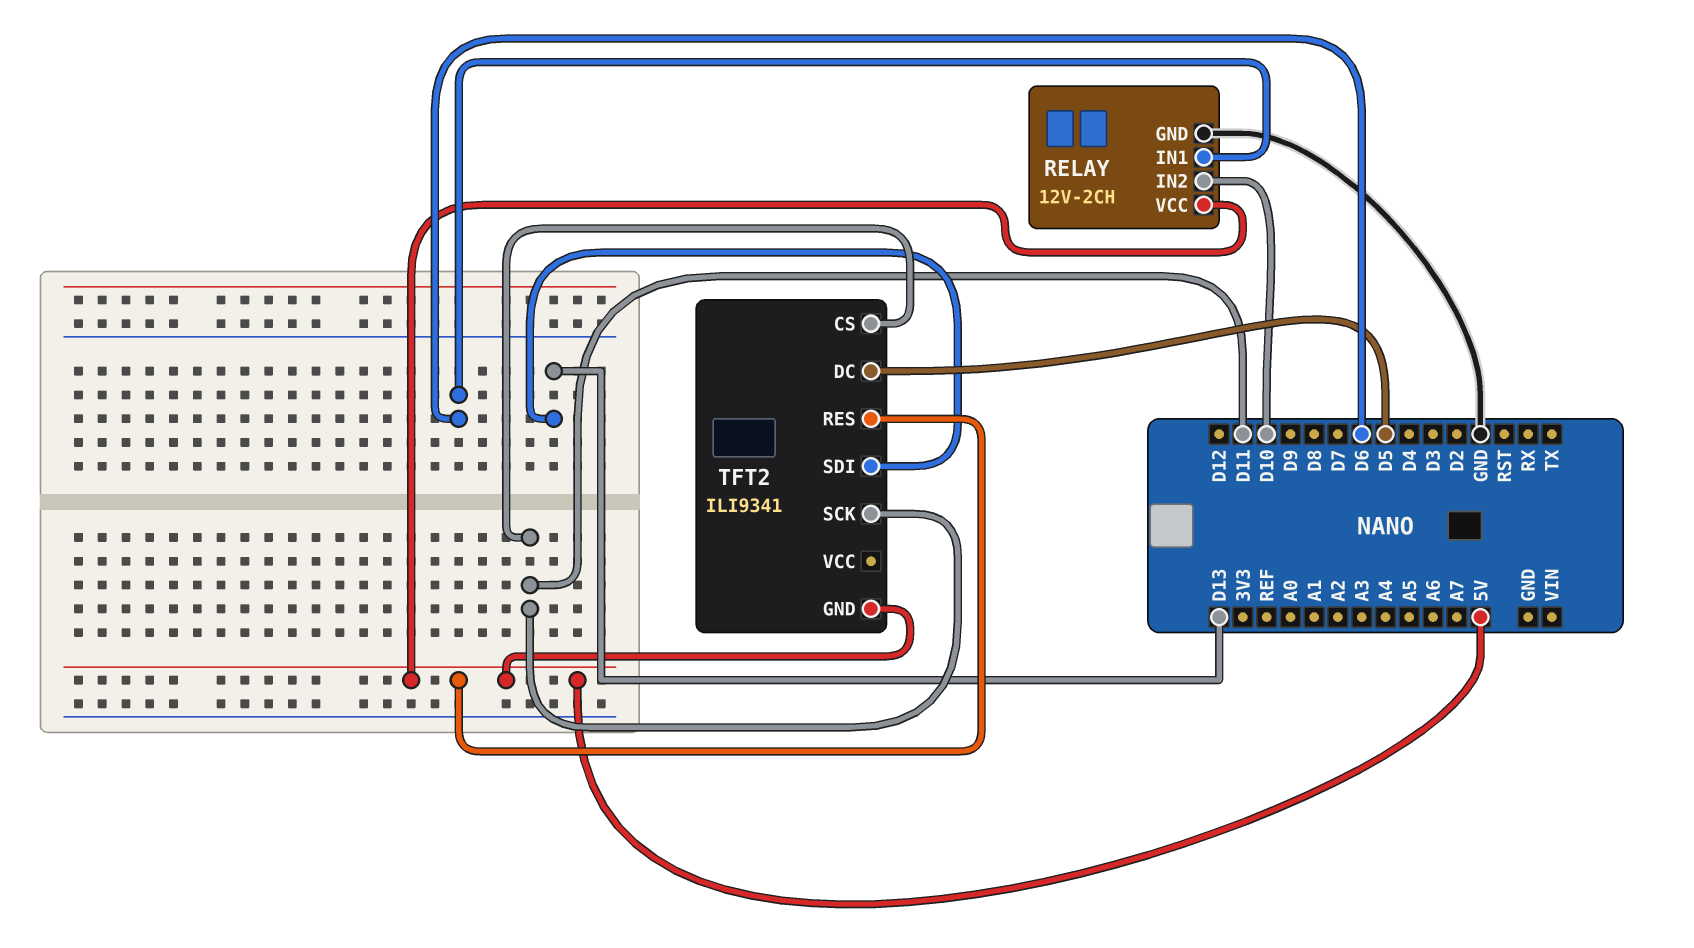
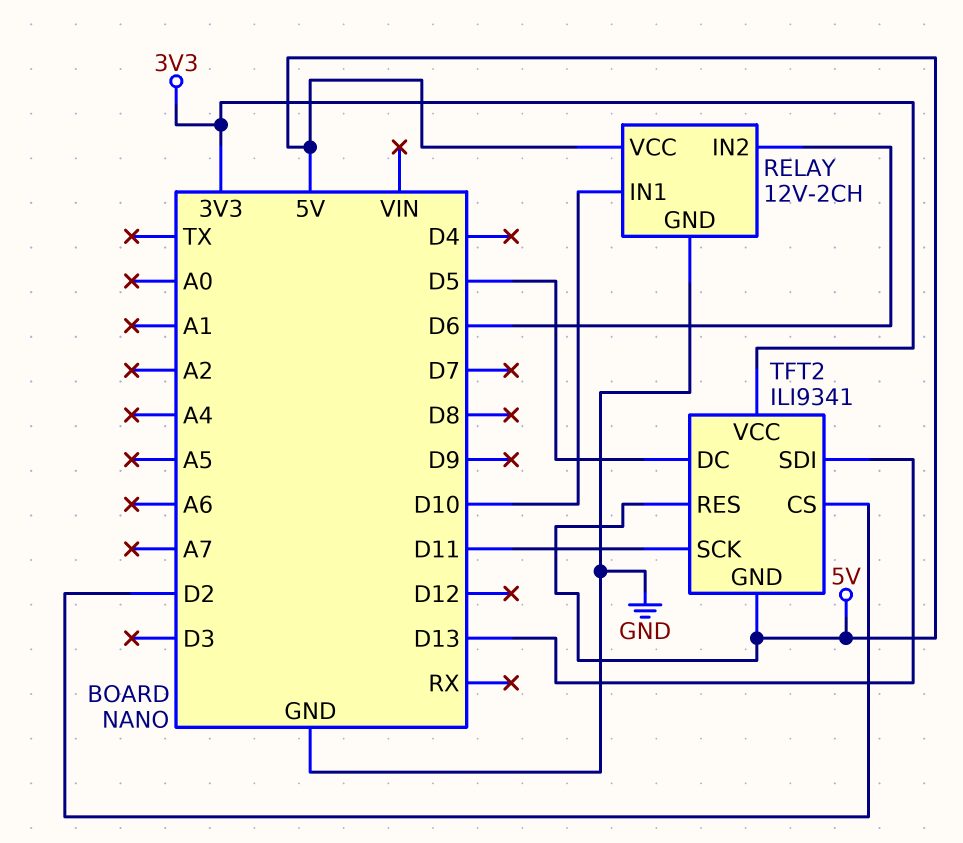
RELAY pin IN1: D6 -> D10
RELAY pin IN2: D10 -> D6
TFT2 pin CS: D11 -> D2
TFT2 pin VCC: none -> 3V3

